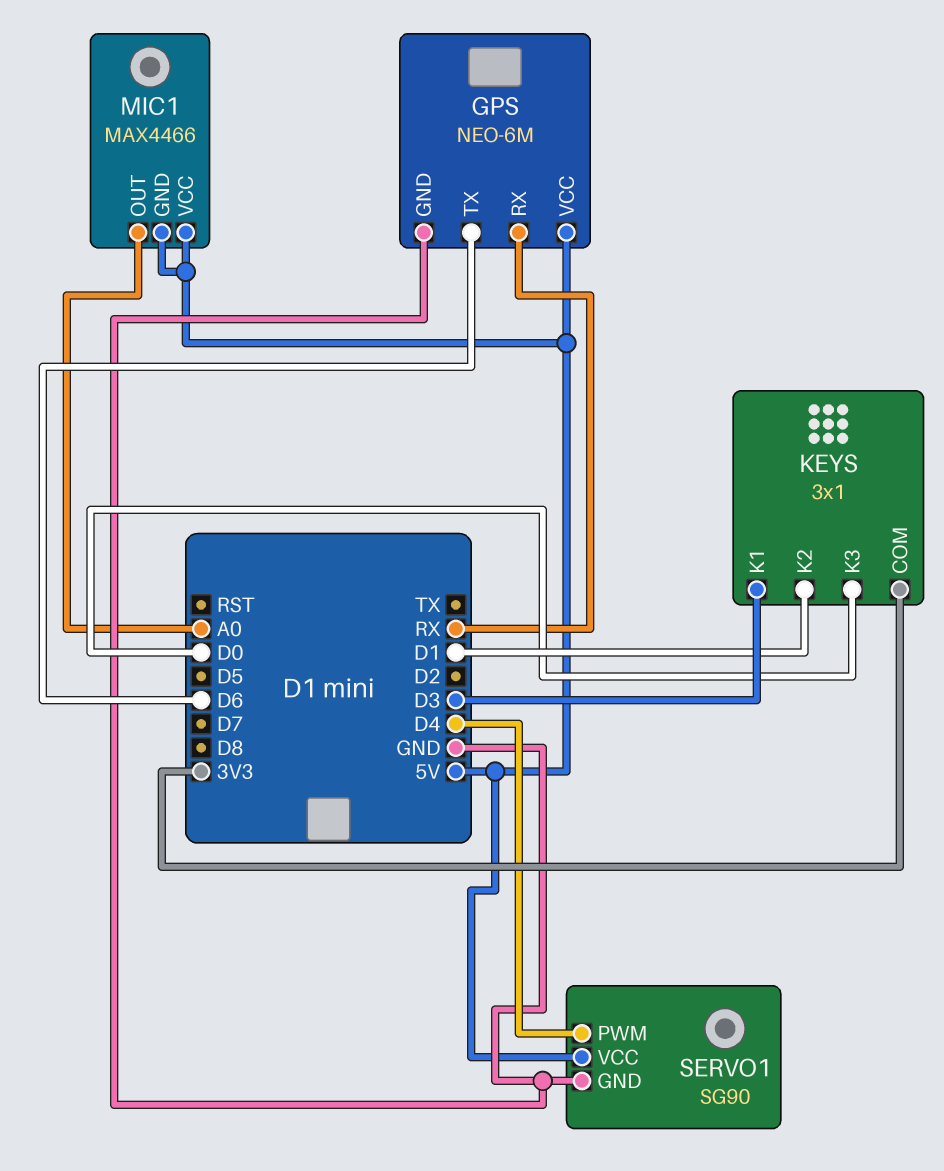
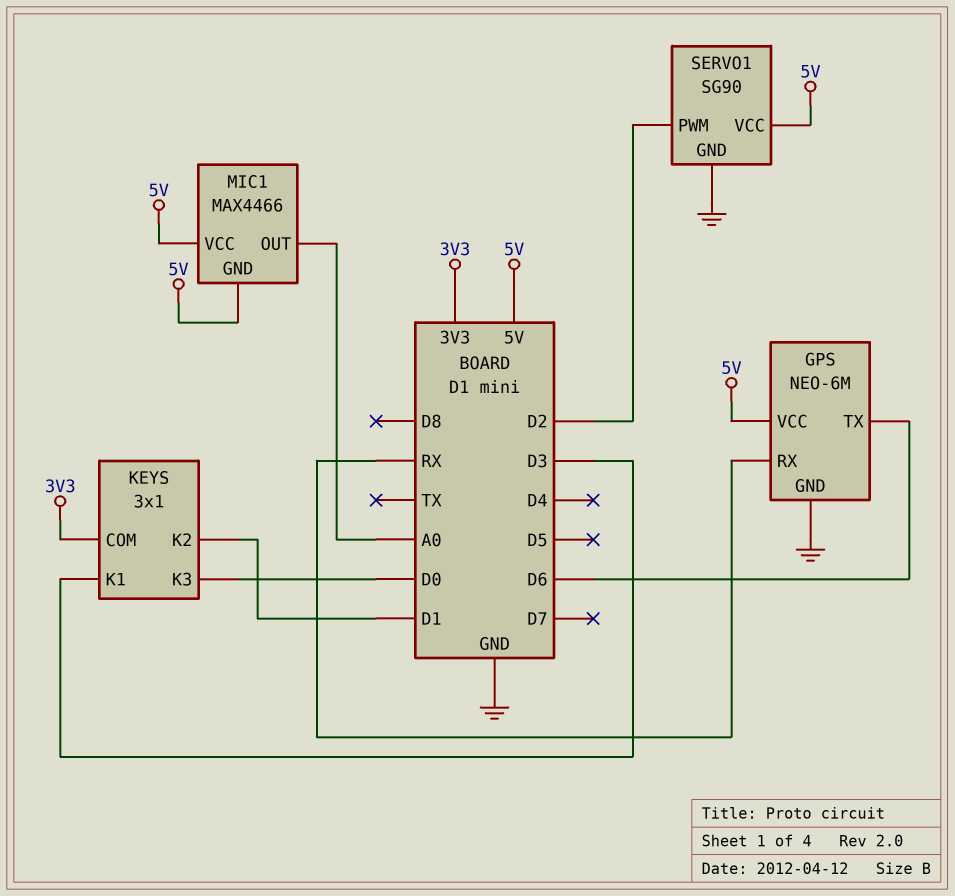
SERVO1 pin PWM: D4 -> D2

